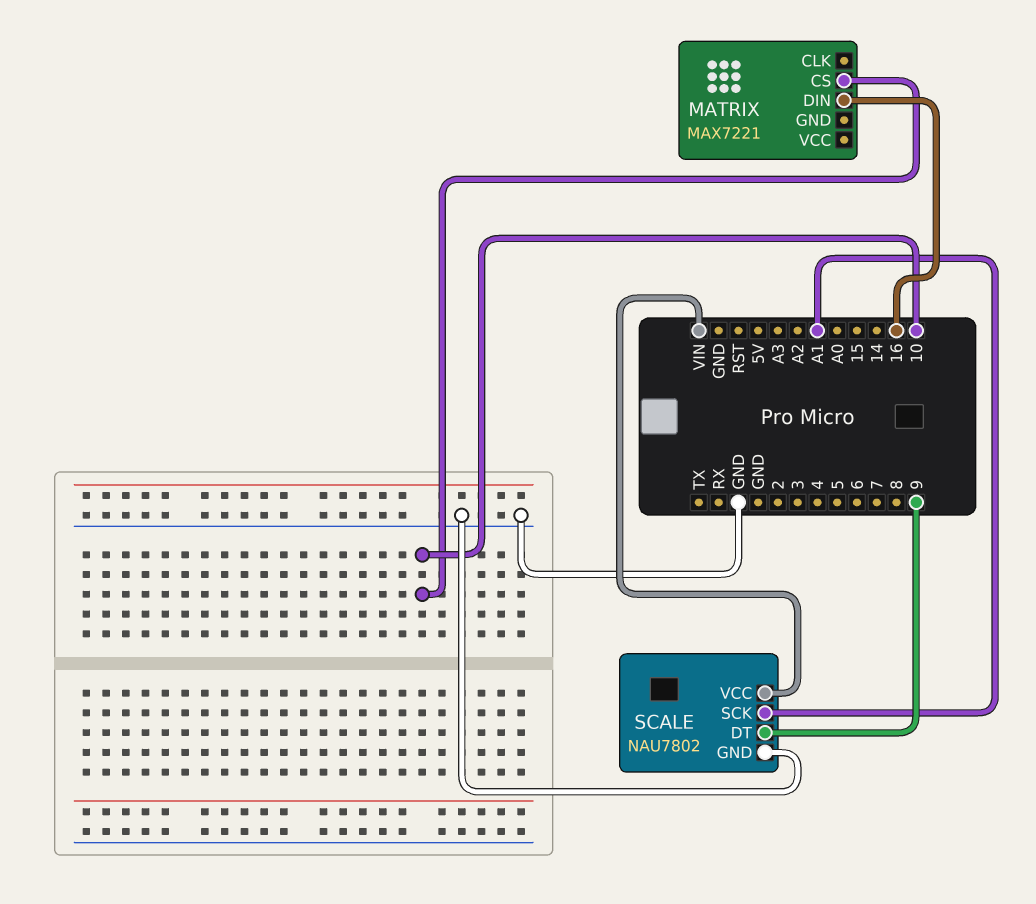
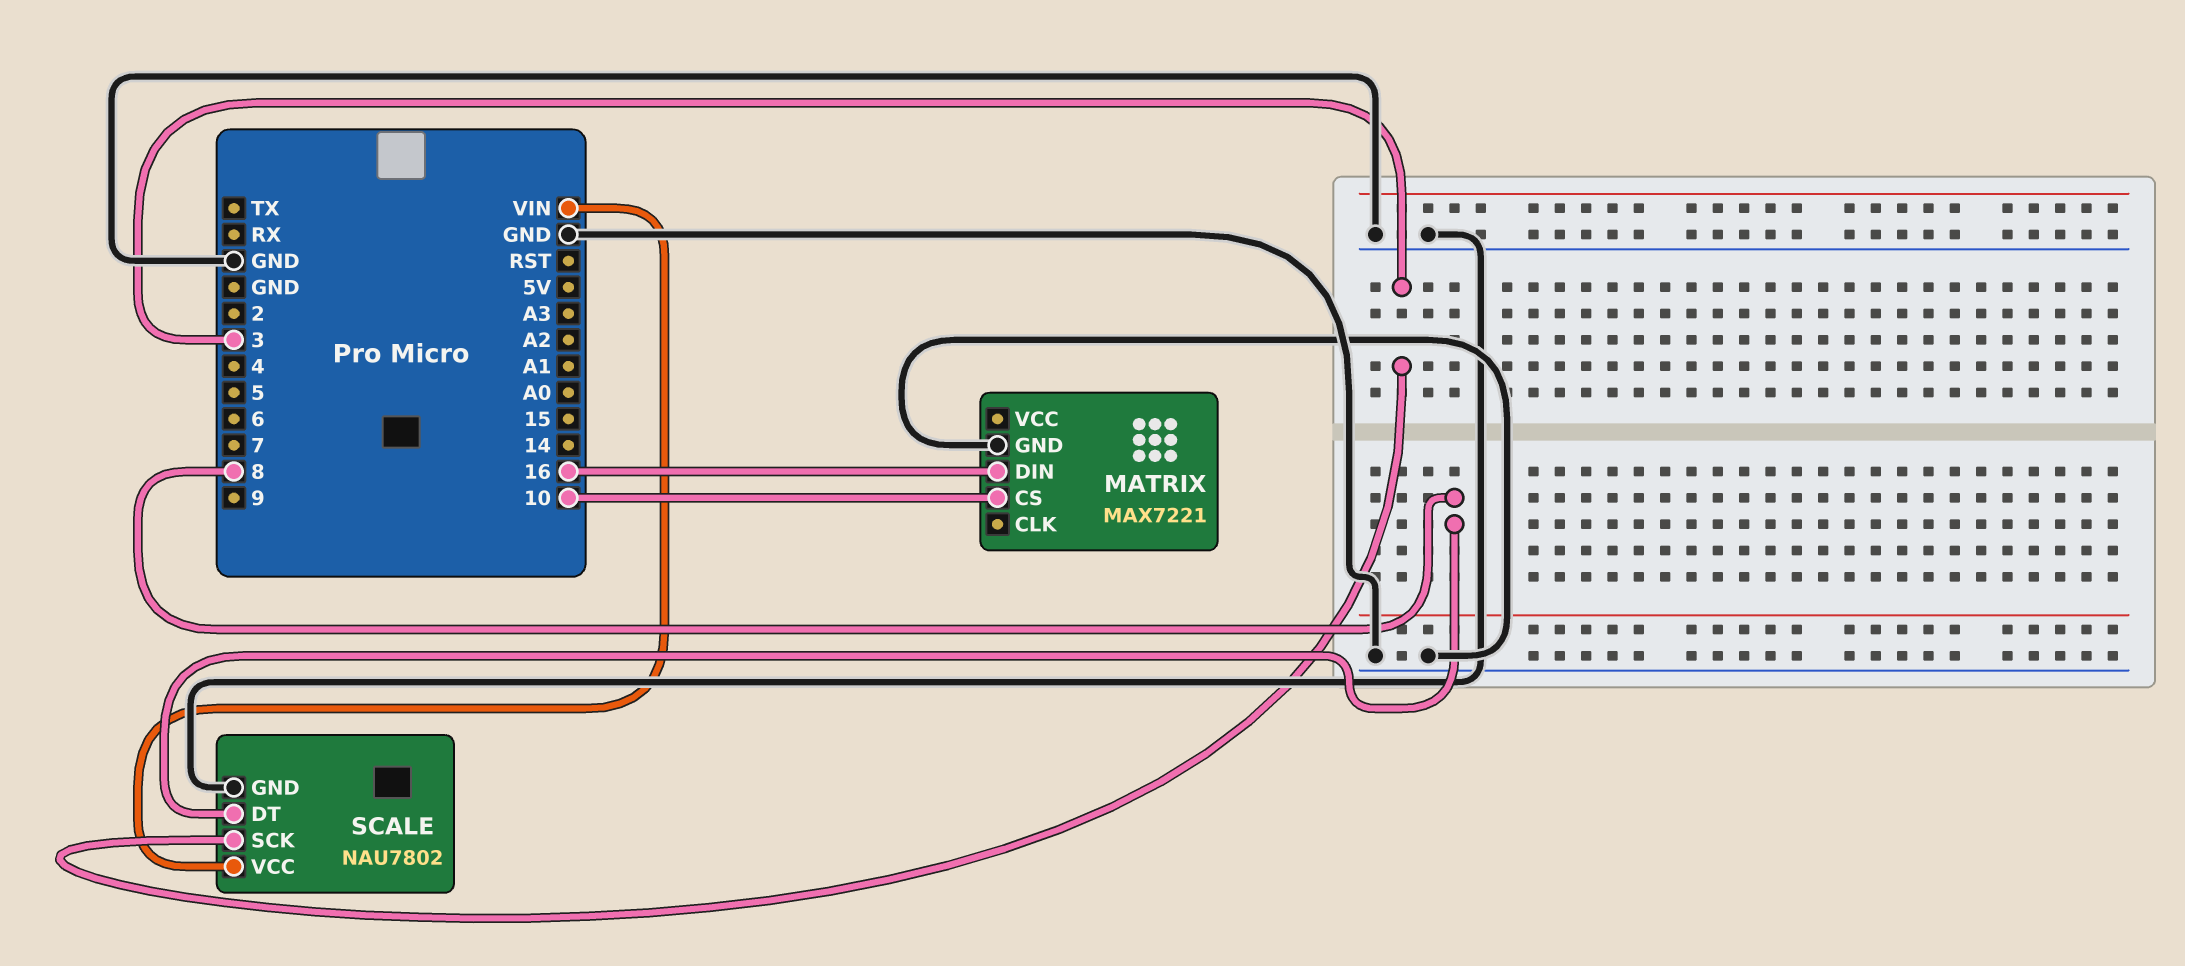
MATRIX pin GND: none -> GND
SCALE pin DT: 9 -> 8
SCALE pin SCK: A1 -> 3

